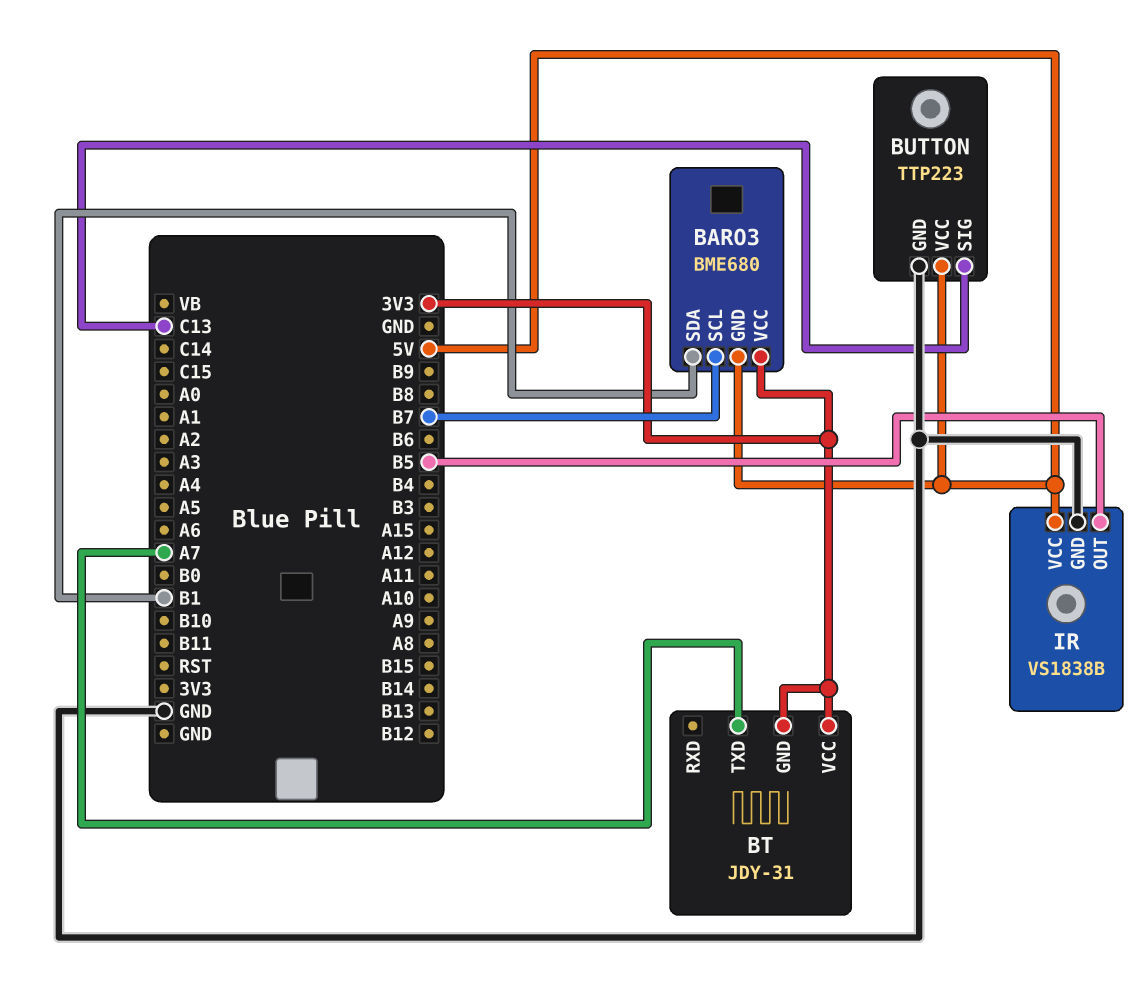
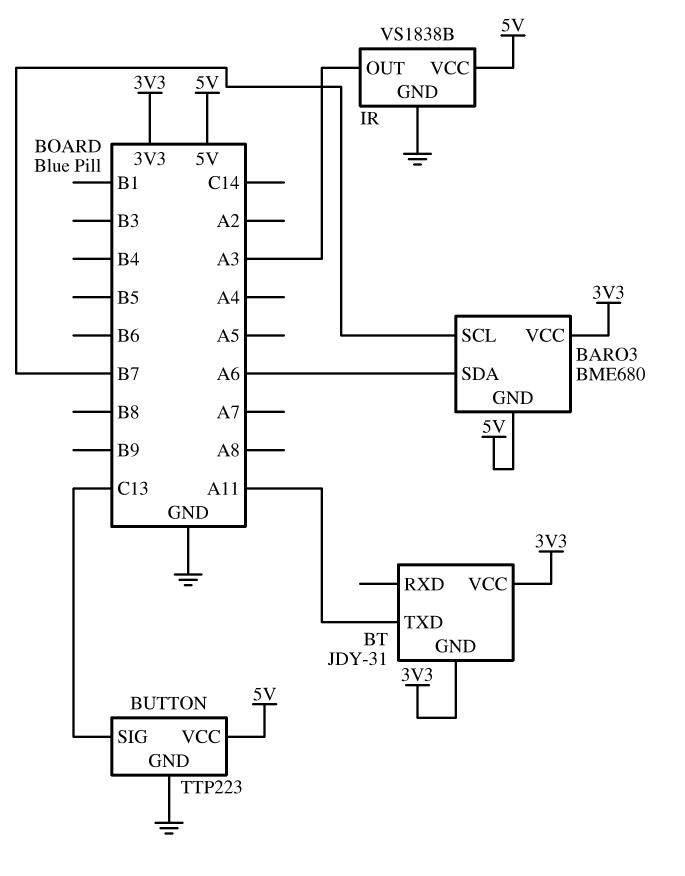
BARO3 pin SDA: B1 -> A6
BT pin TXD: A7 -> A11
IR pin OUT: B5 -> A3

